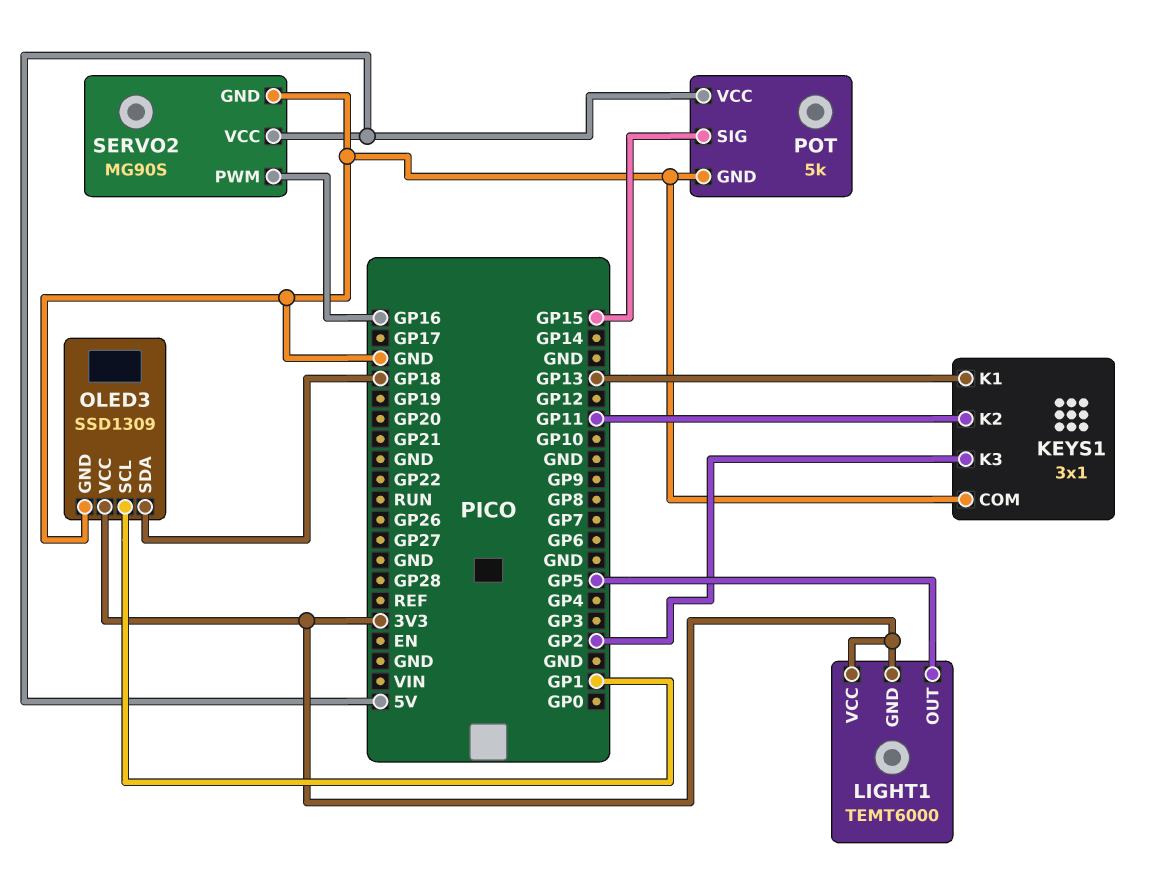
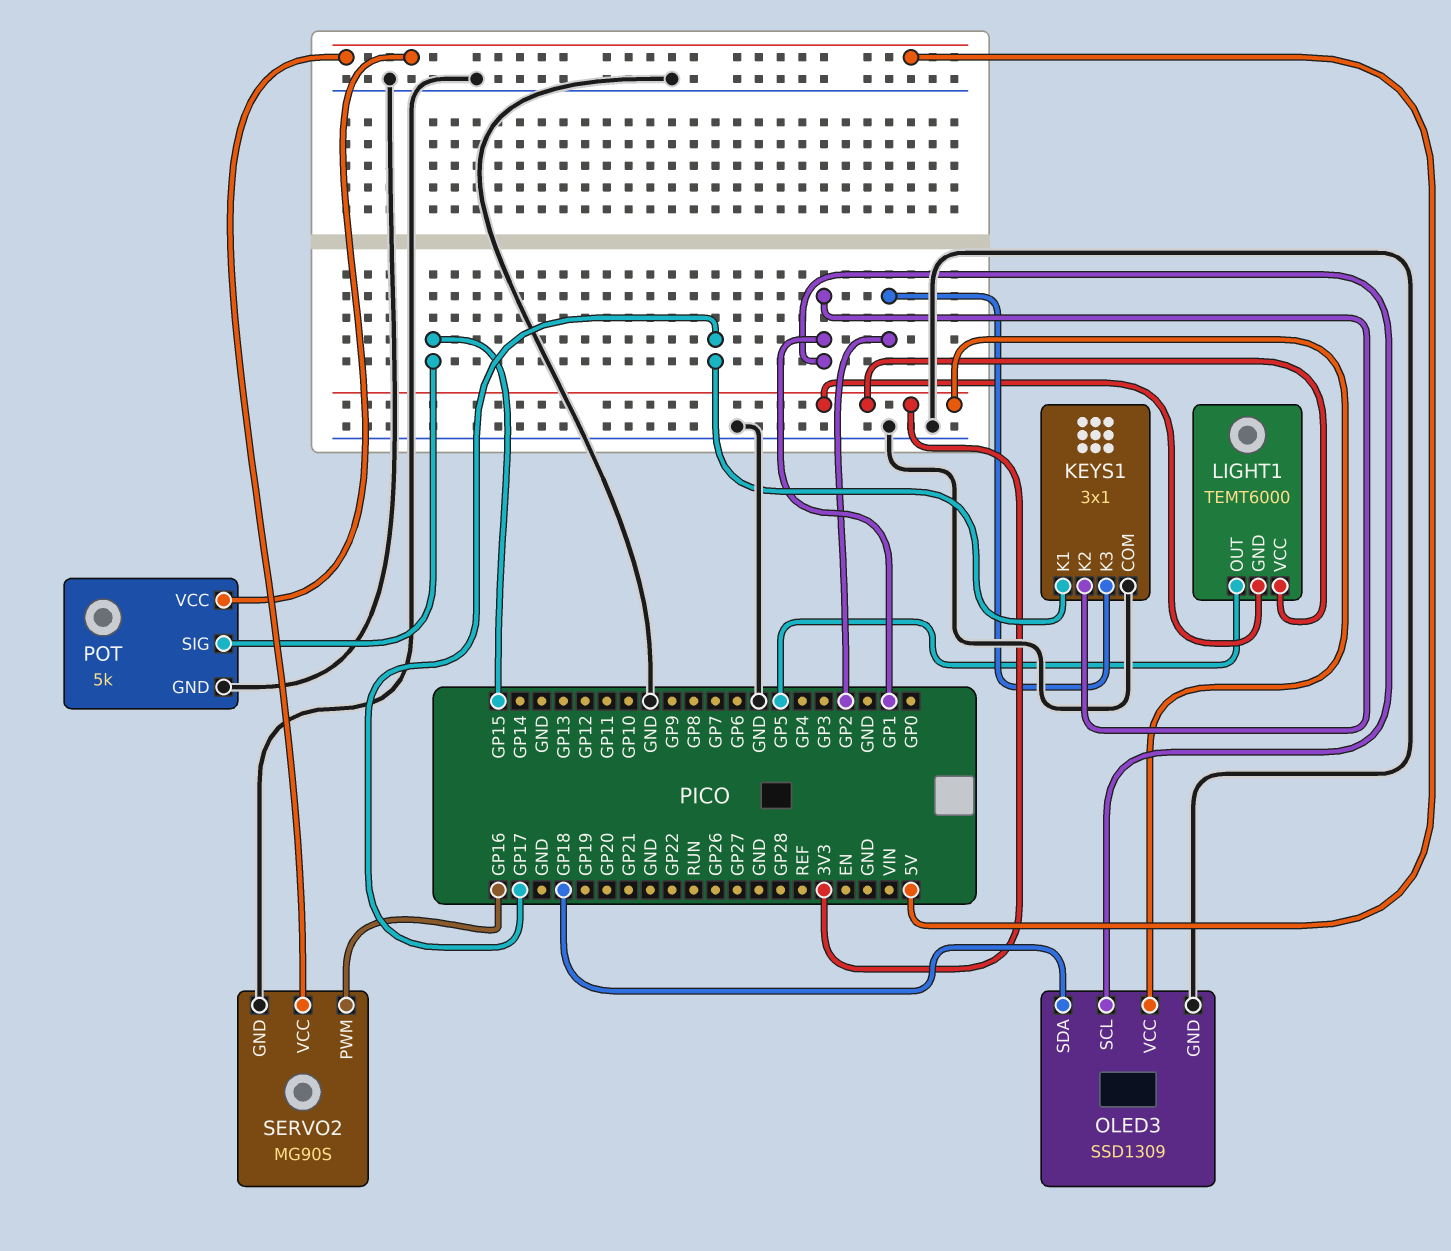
KEYS1 pin K1: GP13 -> GP17
KEYS1 pin K2: GP11 -> GP1

